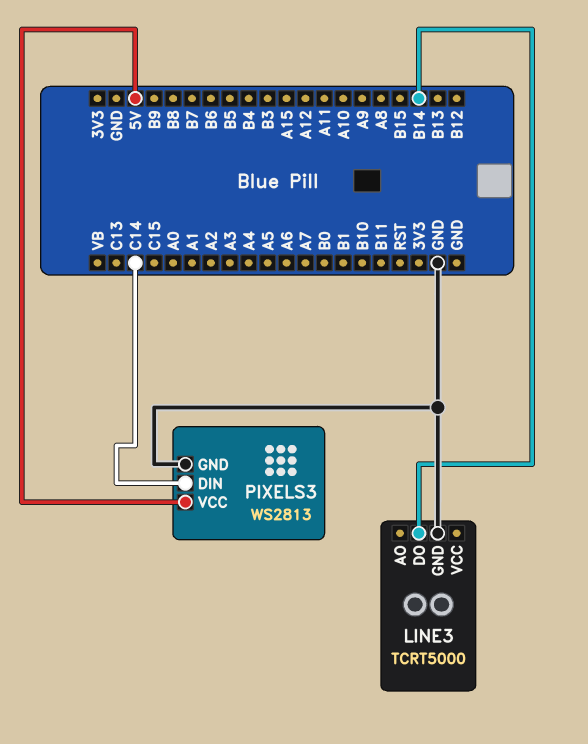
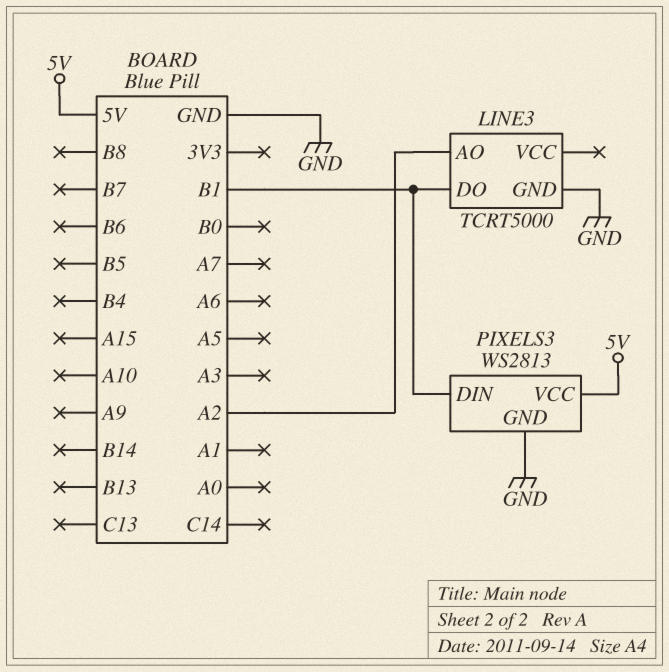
LINE3 pin AO: none -> A2
LINE3 pin DO: B14 -> B1
PIXELS3 pin DIN: C14 -> B1

